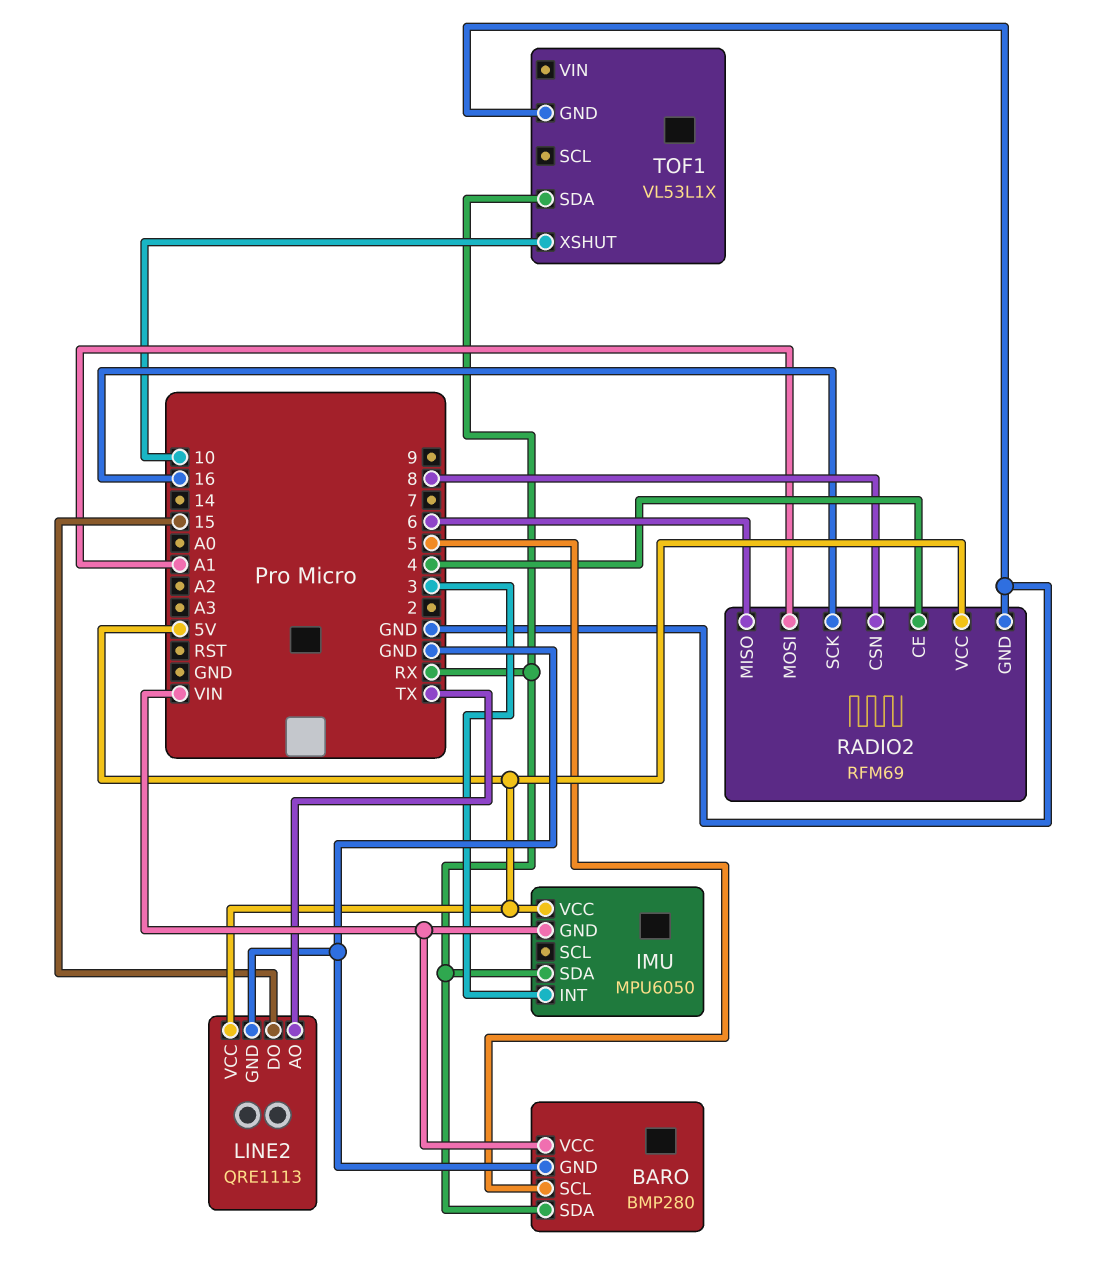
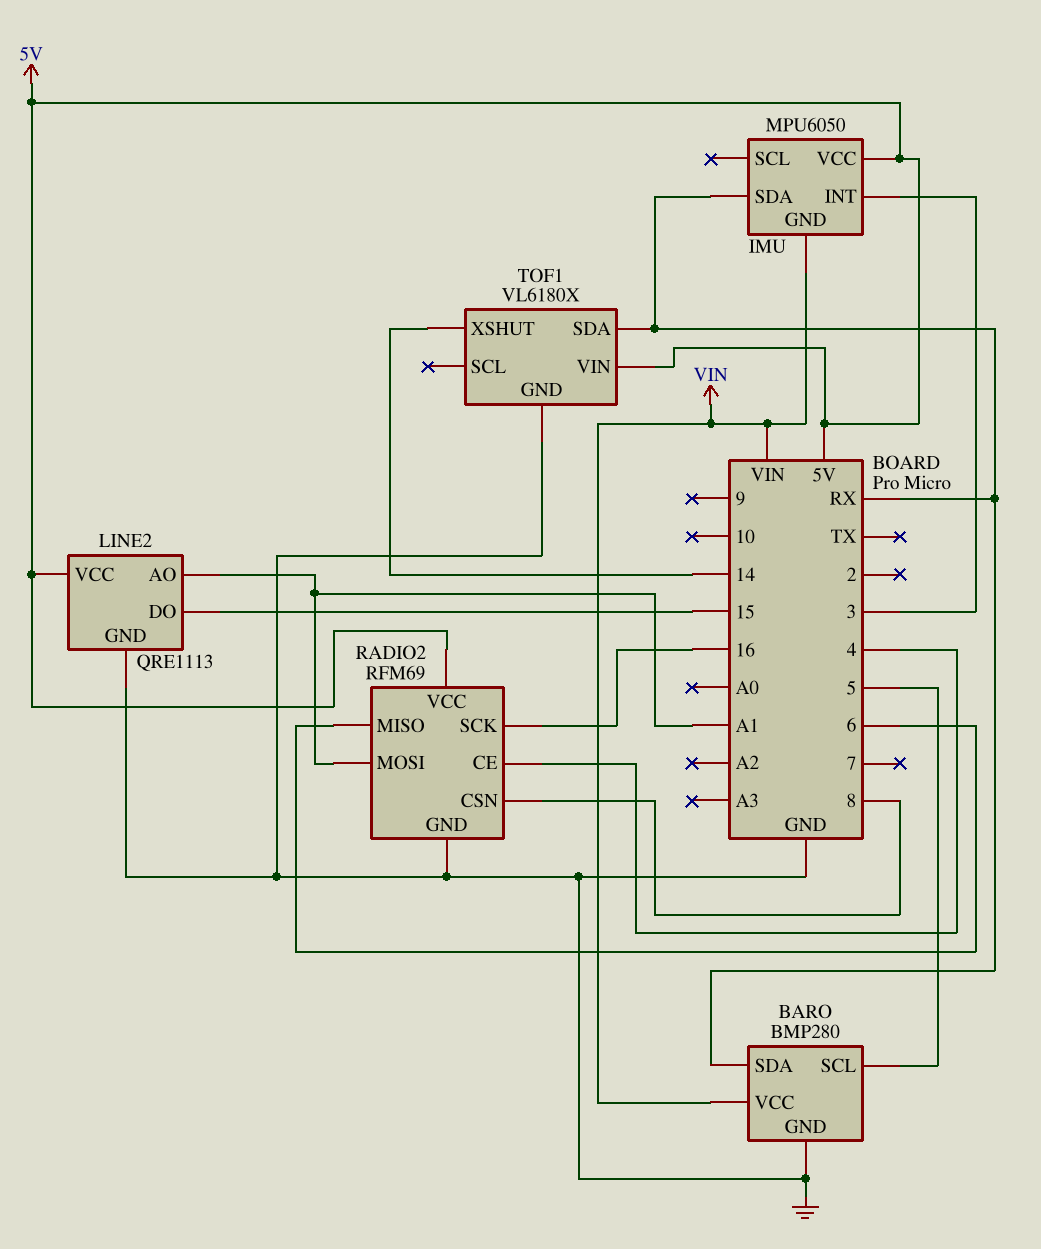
LINE2 pin AO: TX -> A1
TOF1: VL53L1X -> VL6180X
TOF1 pin VIN: none -> 5V
TOF1 pin XSHUT: 10 -> 14

